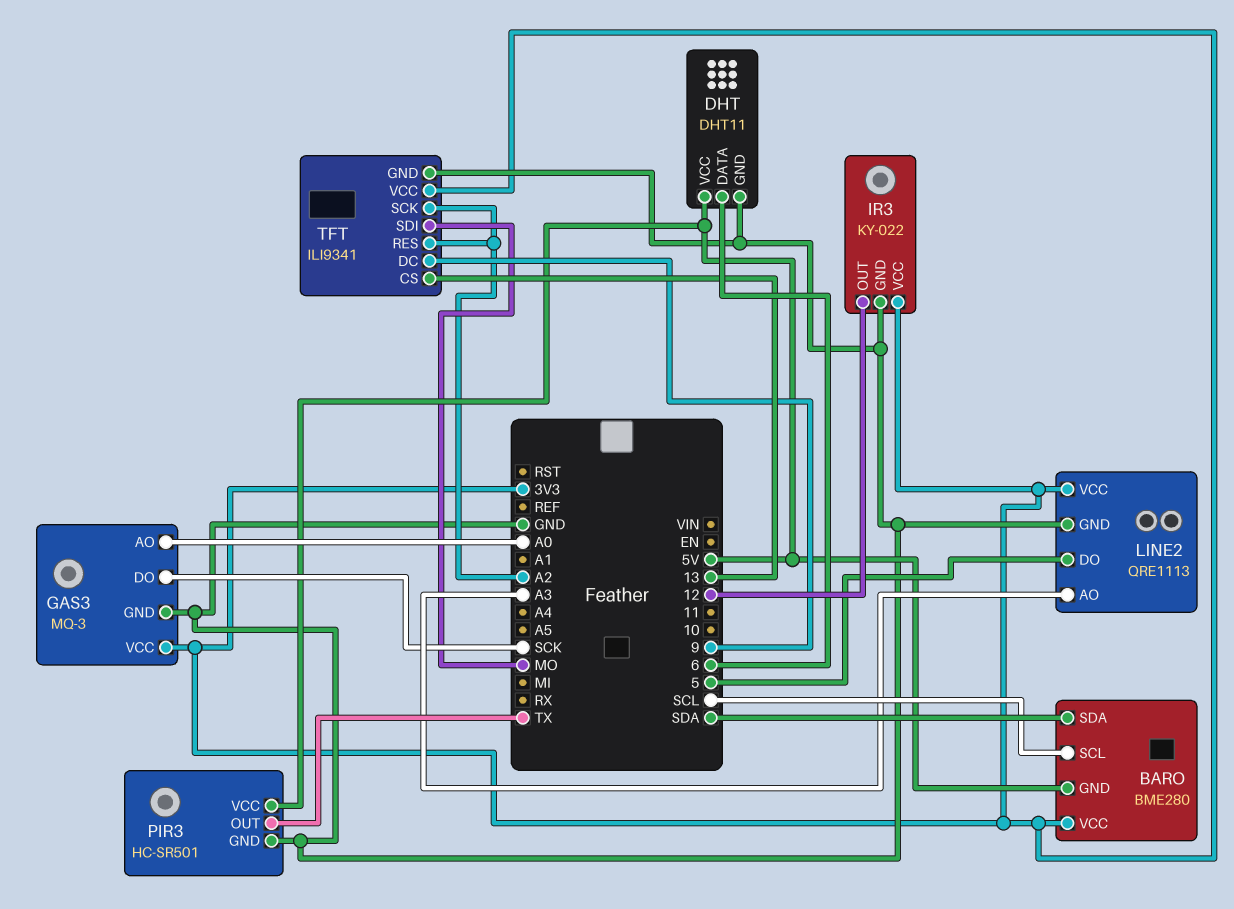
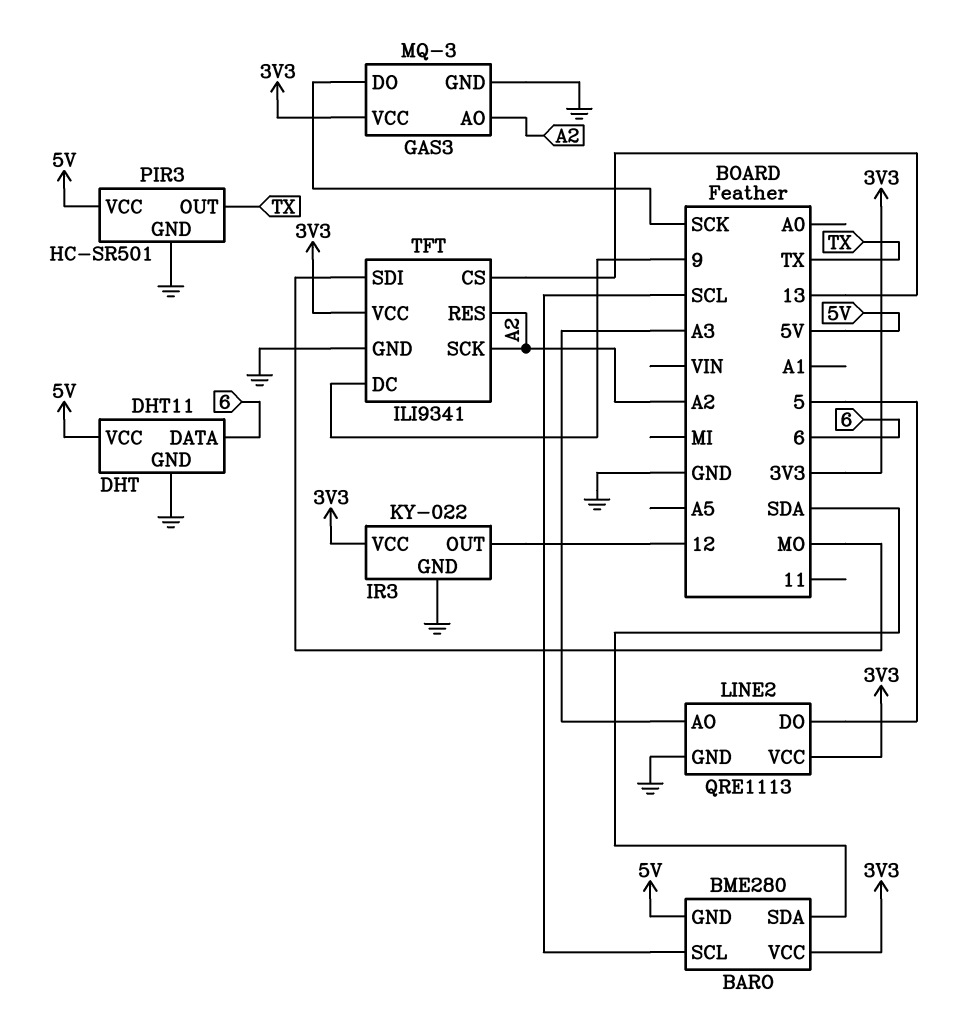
GAS3 pin AO: A0 -> A2

